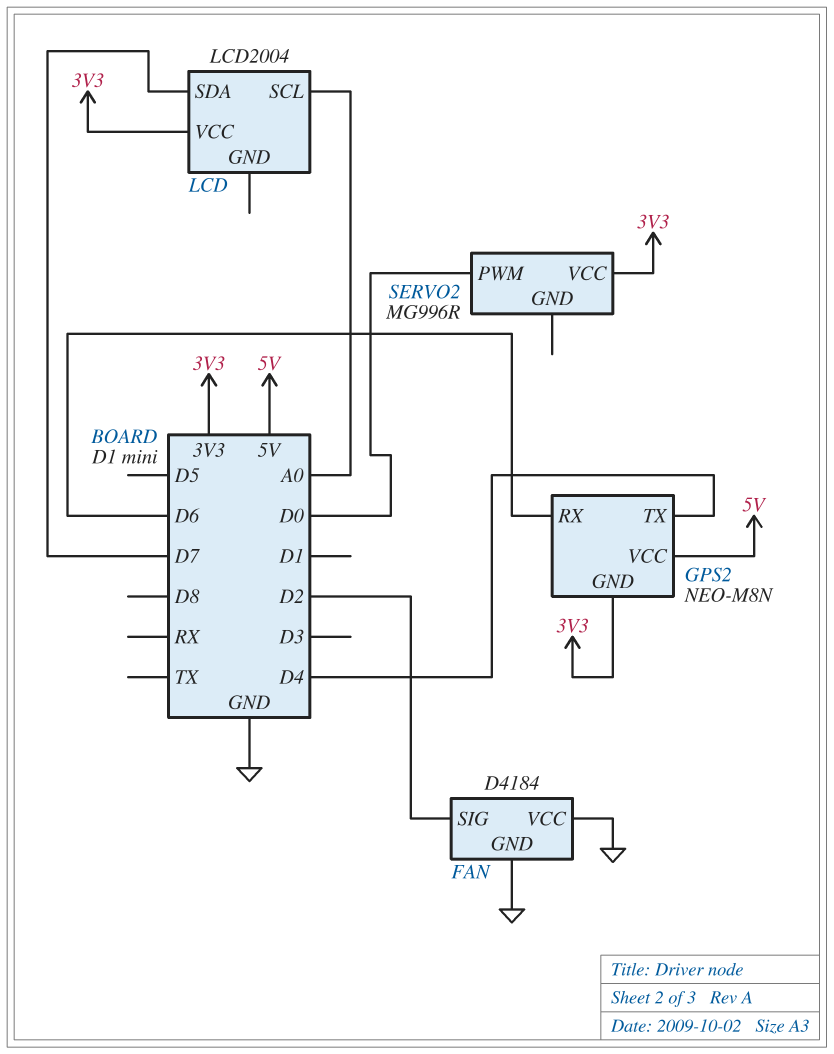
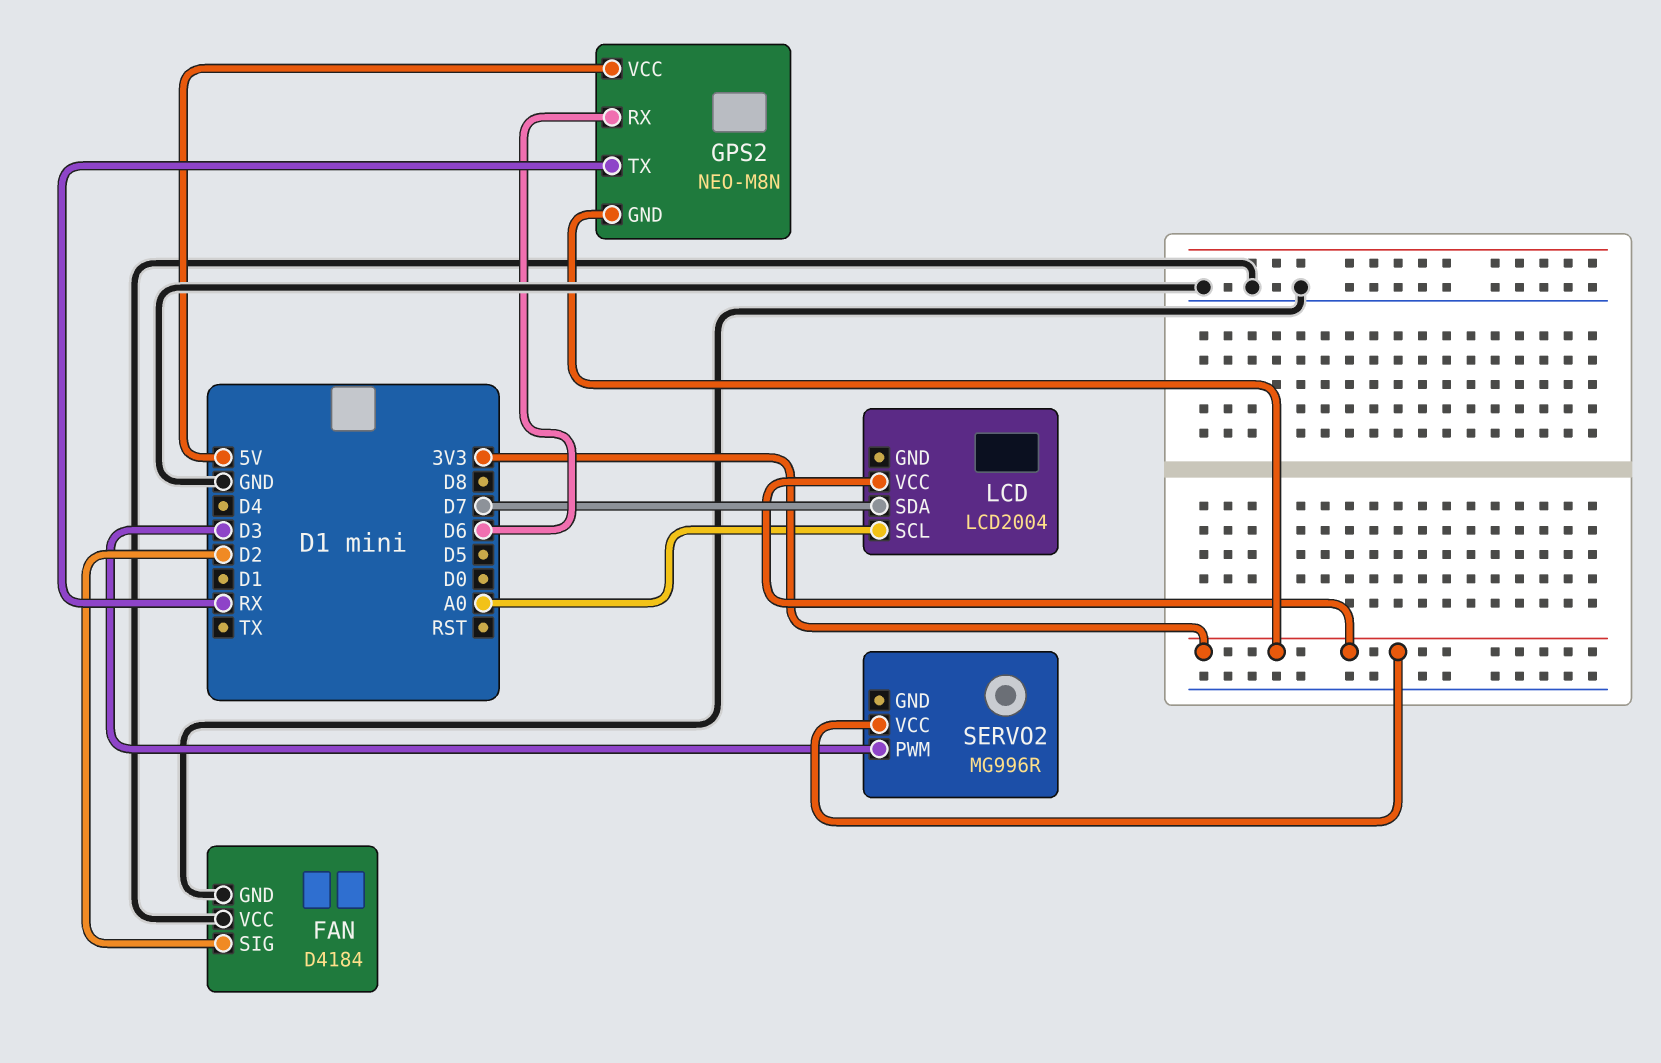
GPS2 pin TX: D4 -> RX
SERVO2 pin PWM: D0 -> D3

